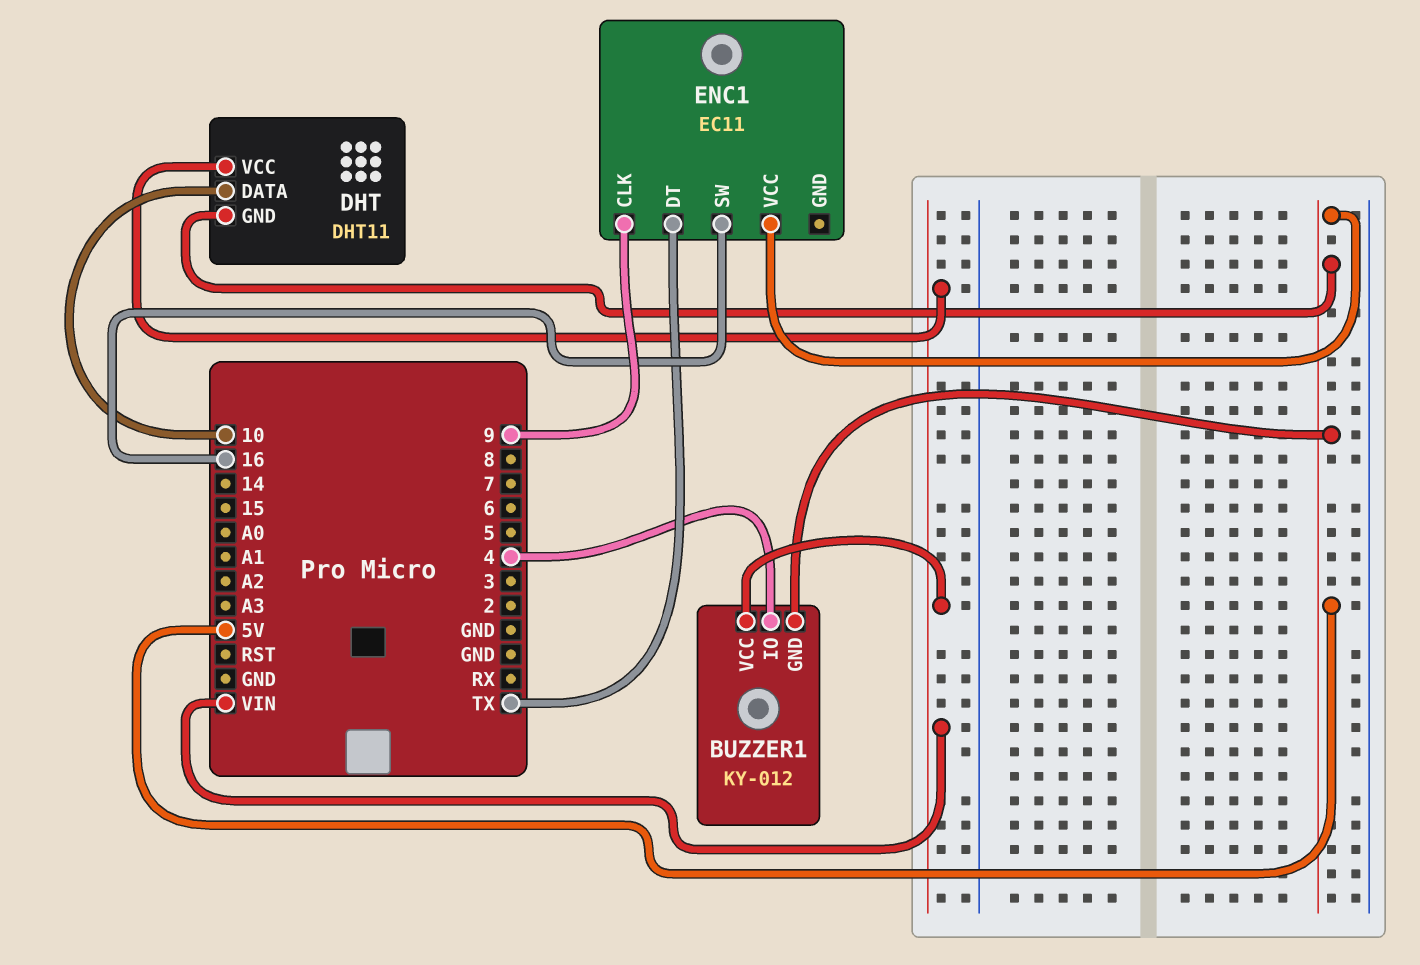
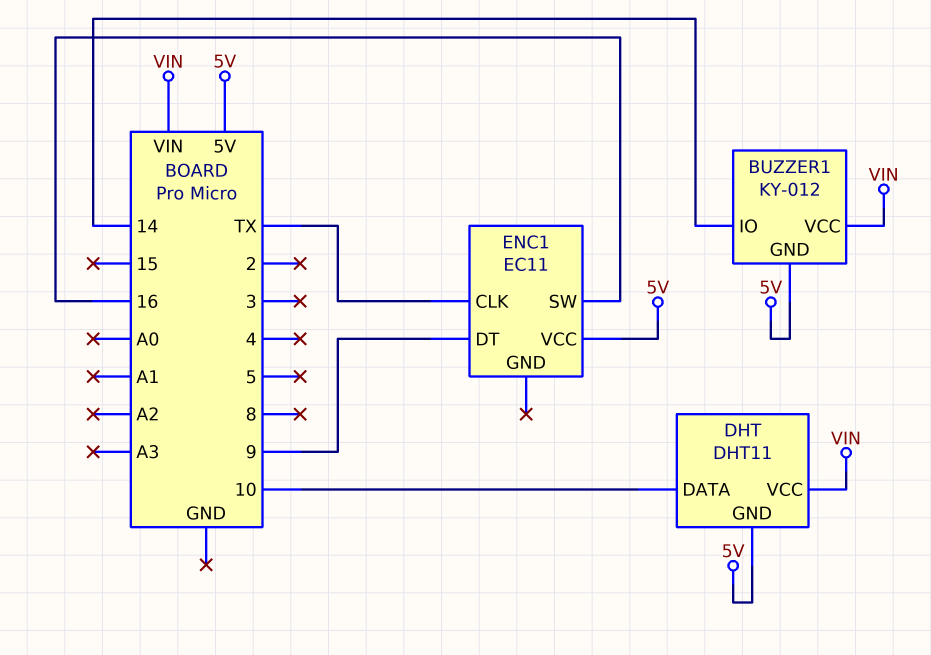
BUZZER1 pin IO: 4 -> 14
ENC1 pin CLK: 9 -> TX
ENC1 pin DT: TX -> 9

